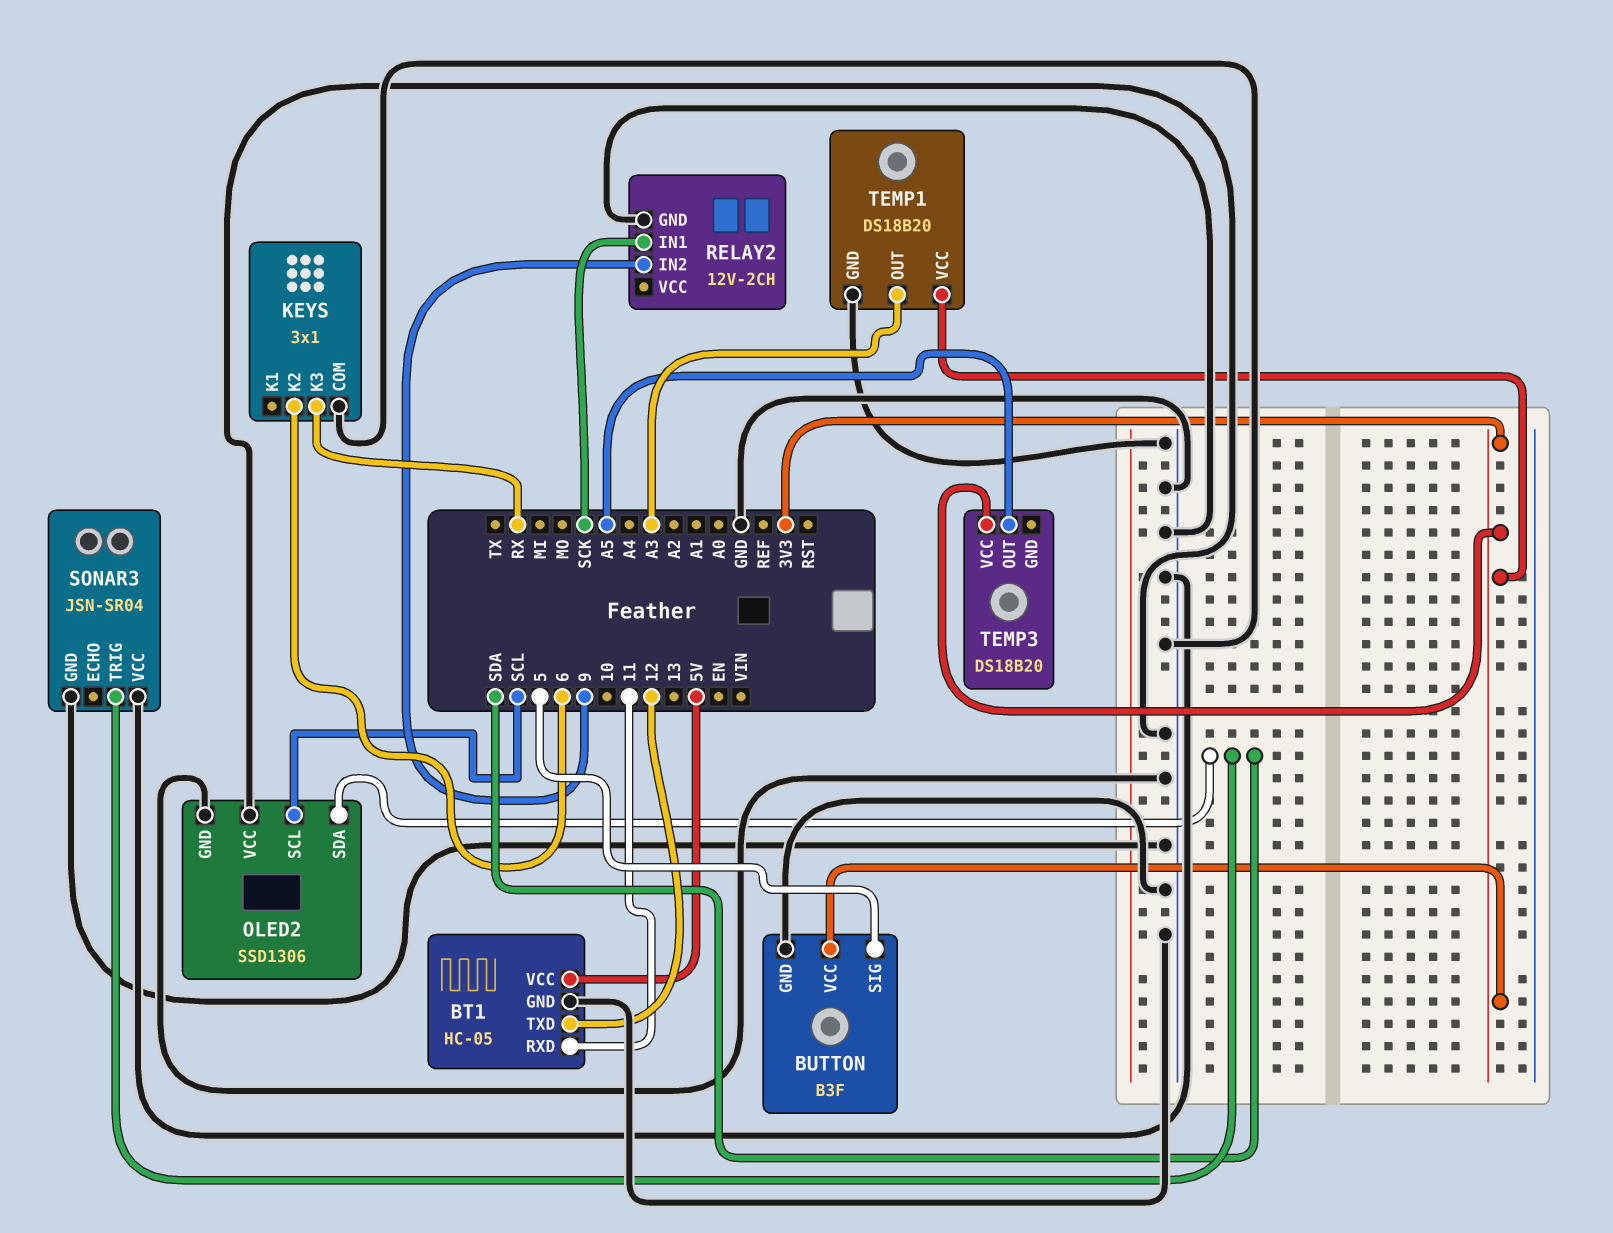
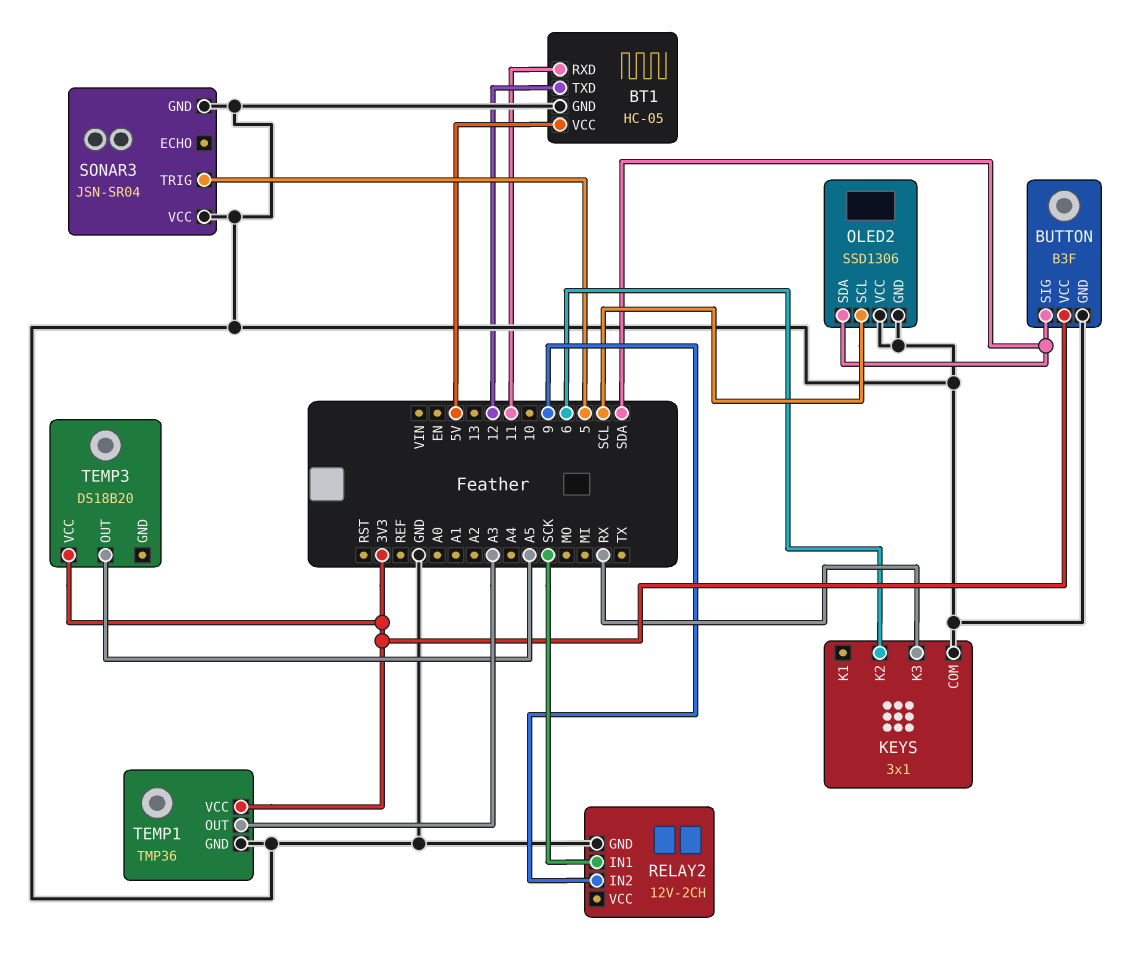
BUTTON pin SIG: 5 -> SDA
SONAR3 pin TRIG: SDA -> 5
TEMP1: DS18B20 -> TMP36

